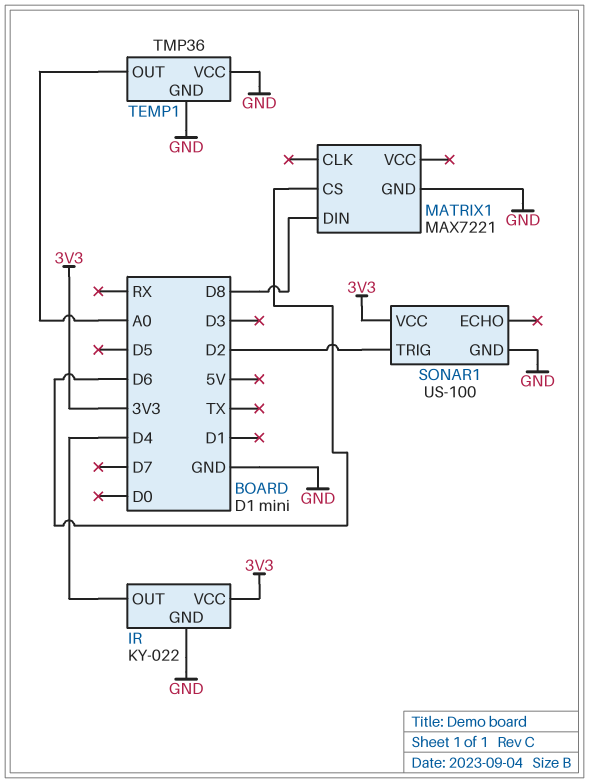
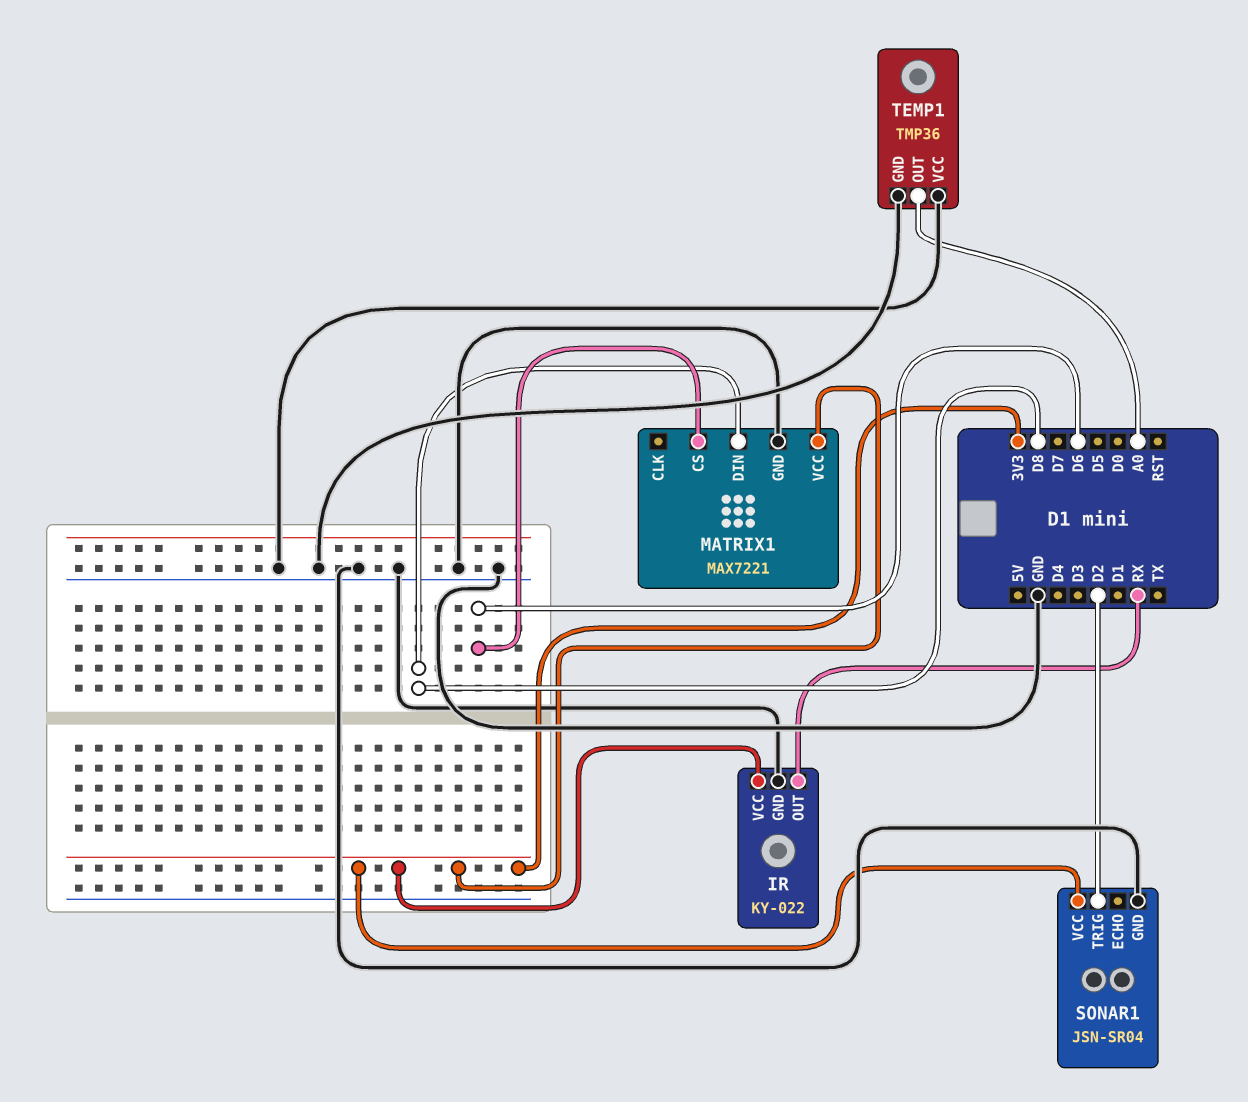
IR pin OUT: D4 -> RX
MATRIX1 pin VCC: none -> 3V3
SONAR1: US-100 -> JSN-SR04

